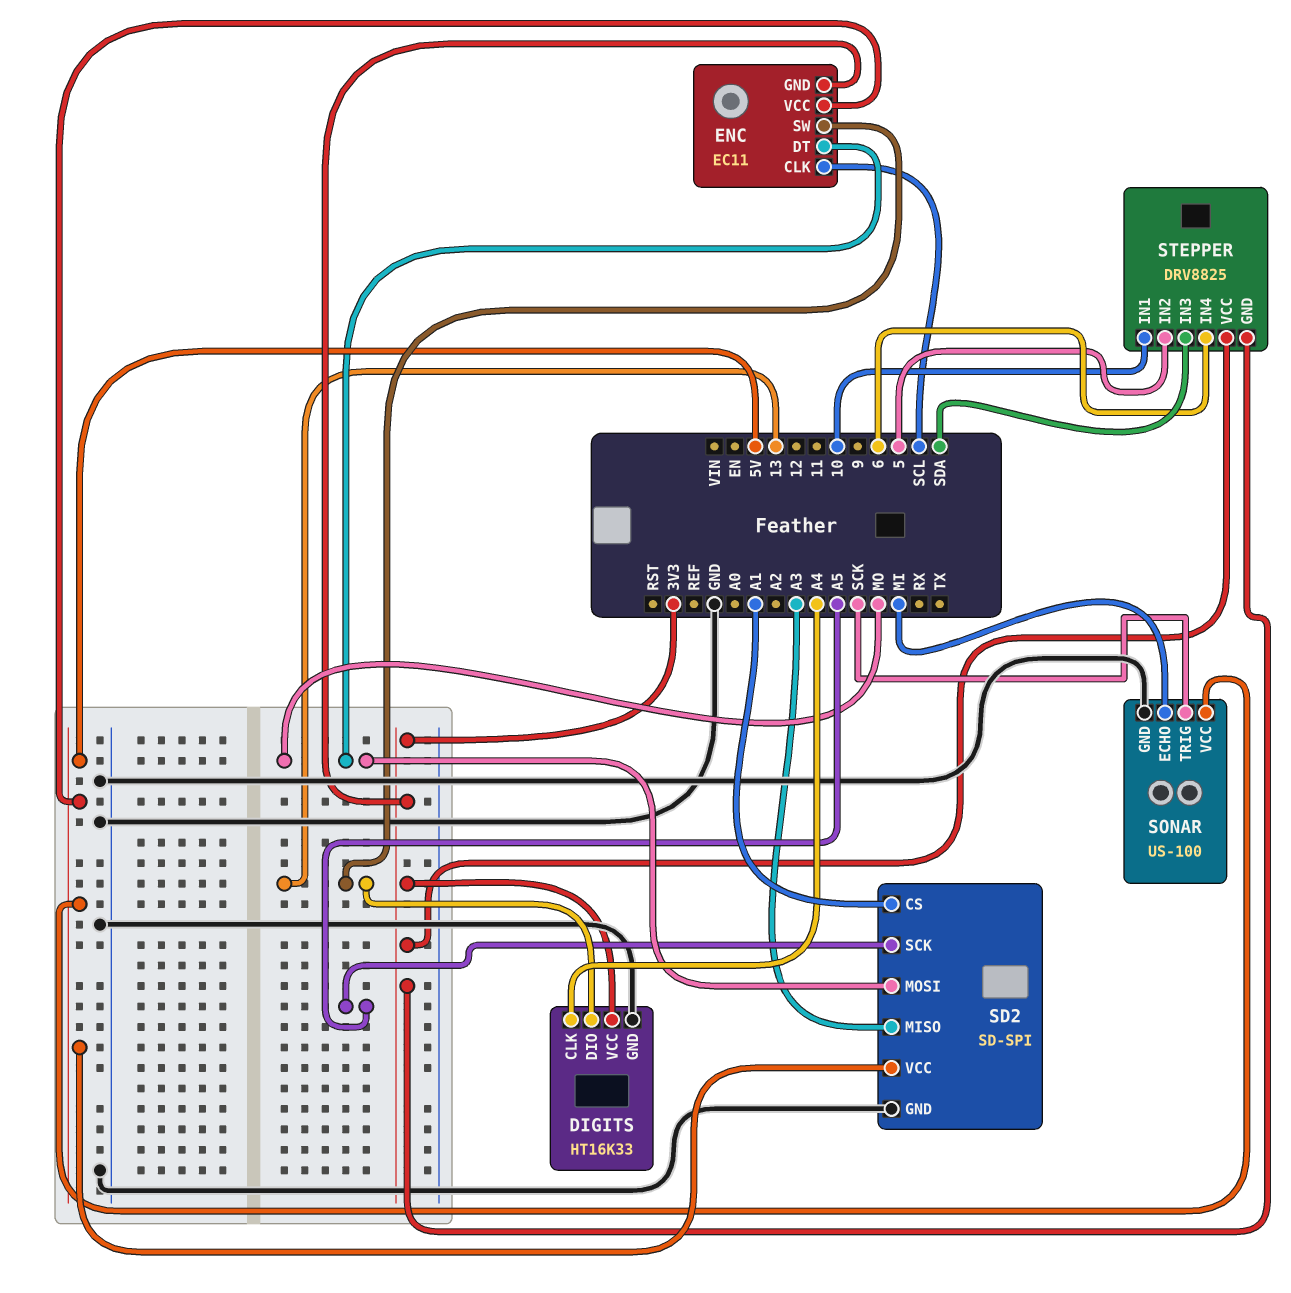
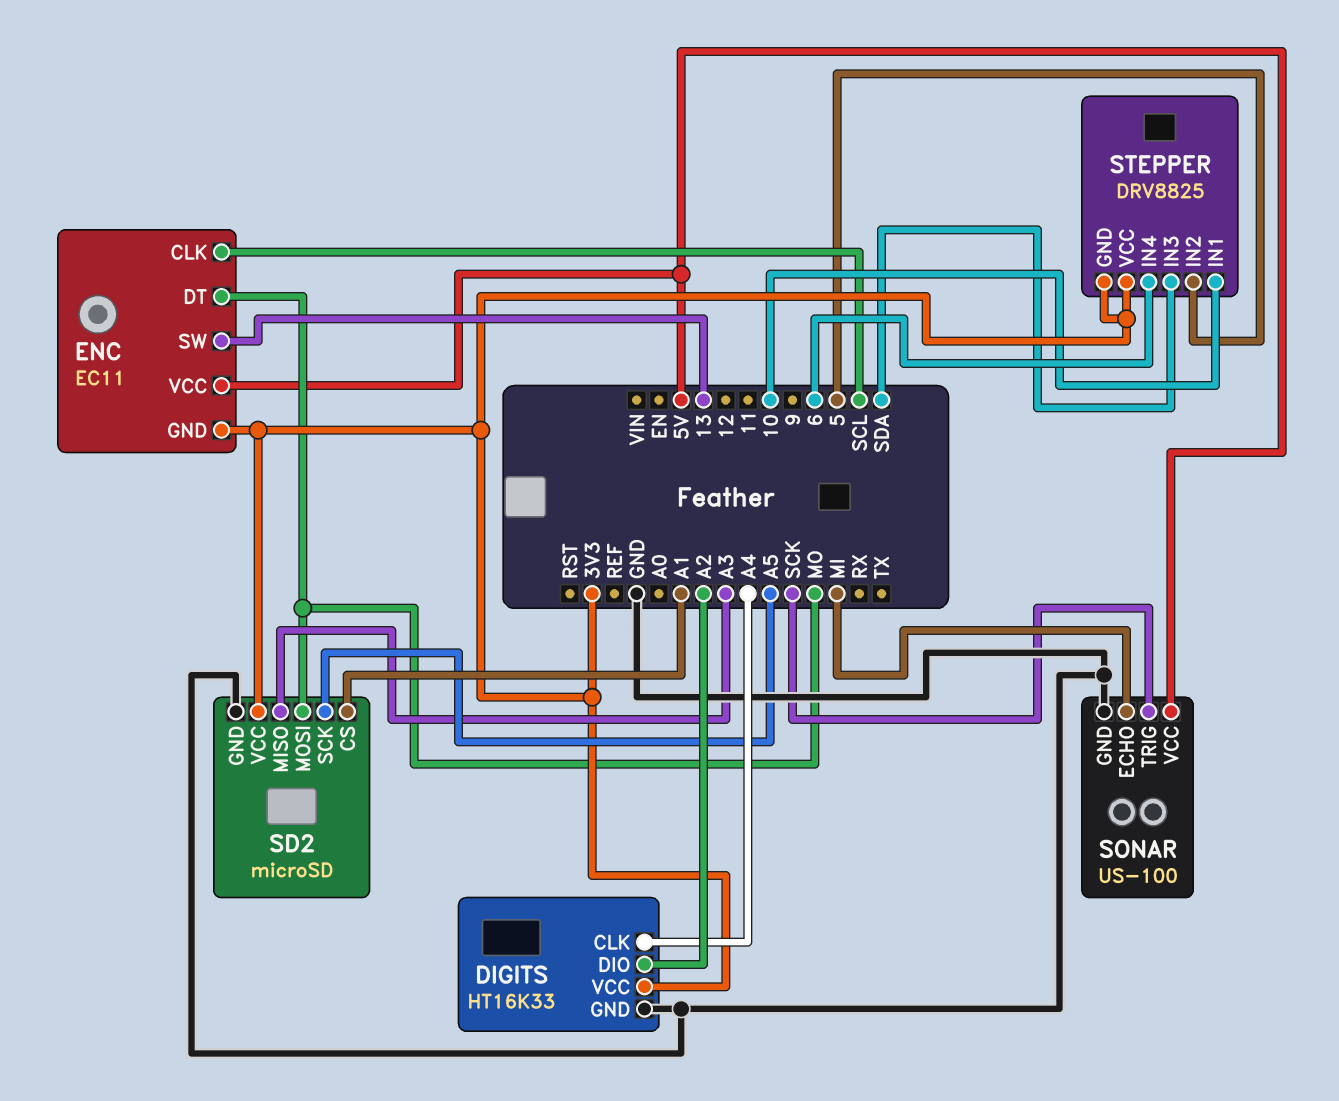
DIGITS pin DIO: 13 -> A2
SD2: SD-SPI -> microSD
SD2 pin VCC: 5V -> 3V3

